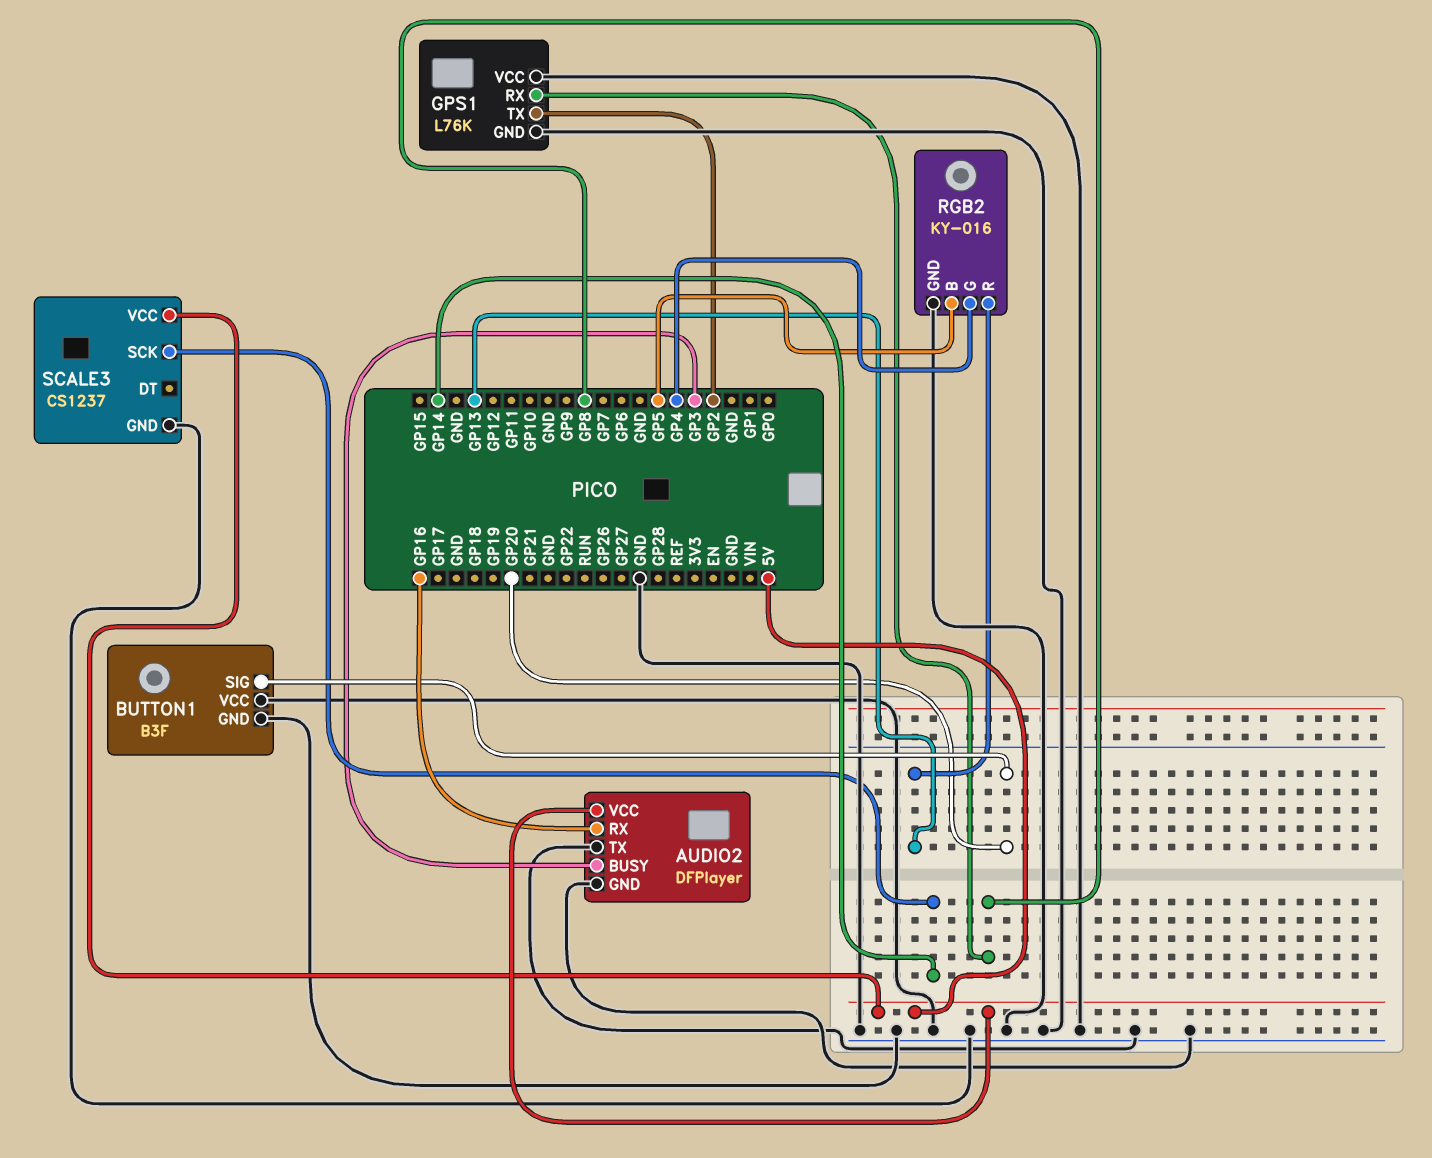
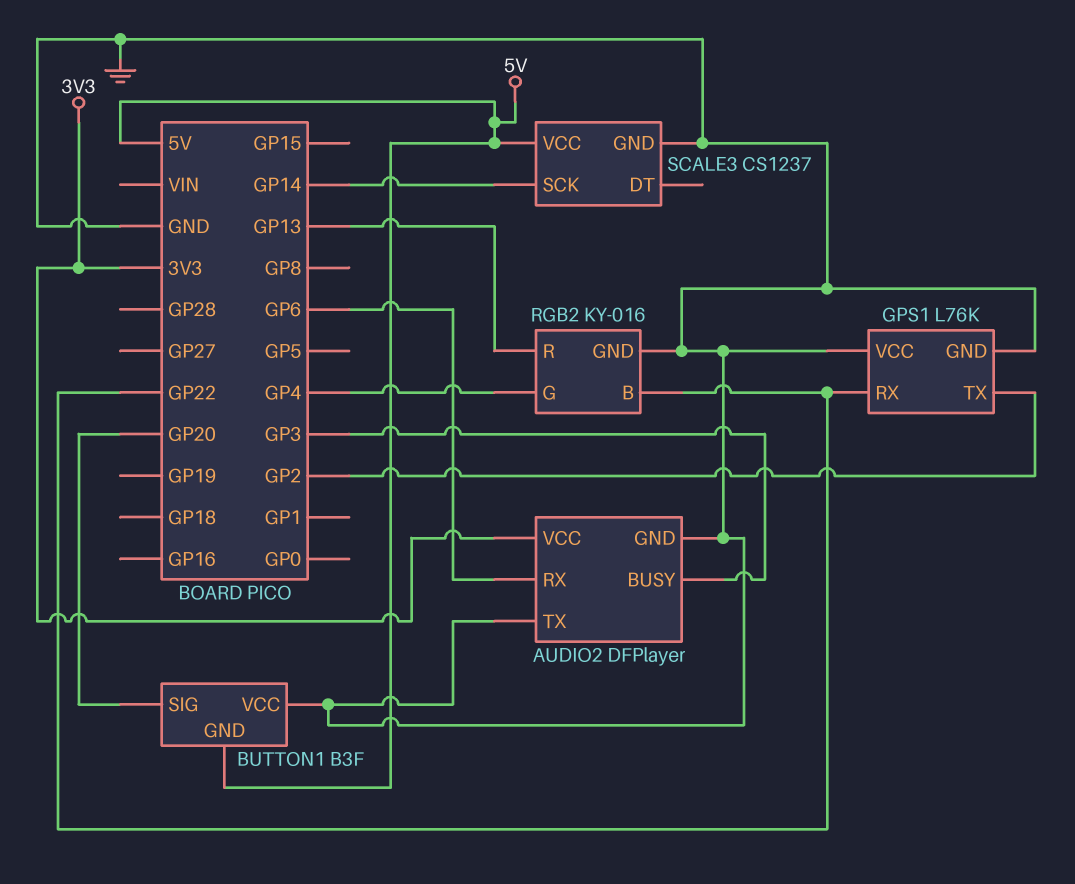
AUDIO2 pin RX: GP16 -> GP6
AUDIO2 pin VCC: 5V -> 3V3
BUTTON1 pin GND: GND -> 5V
GPS1 pin RX: GP8 -> GP22
RGB2 pin B: GP5 -> GP22

